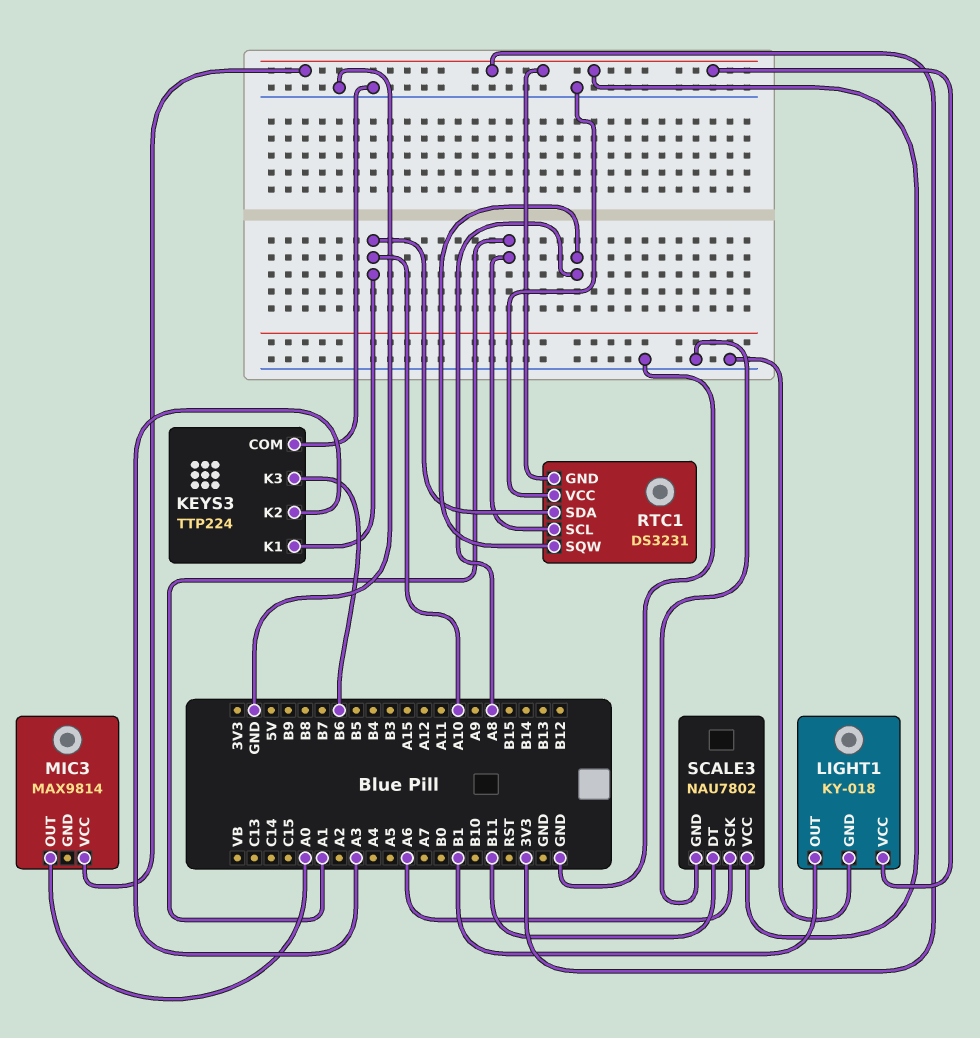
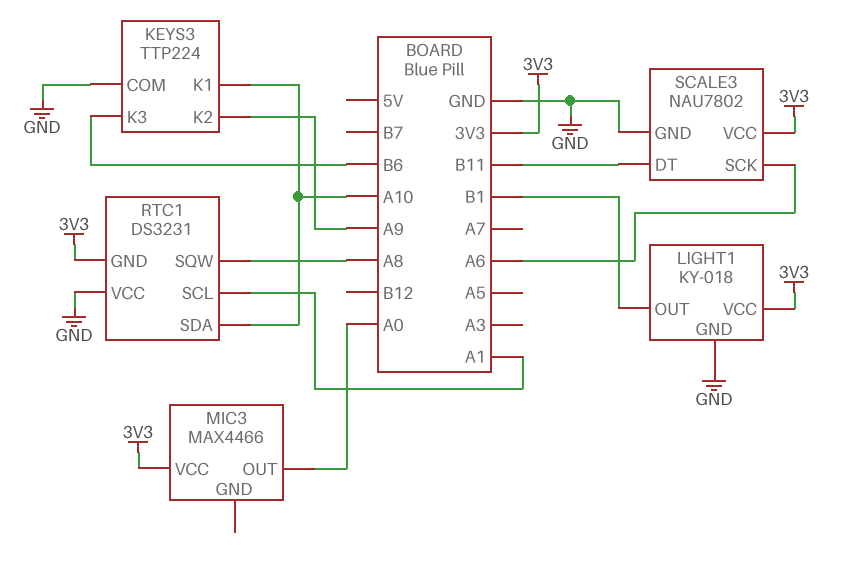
KEYS3 pin K2: A3 -> A9
MIC3: MAX9814 -> MAX4466

